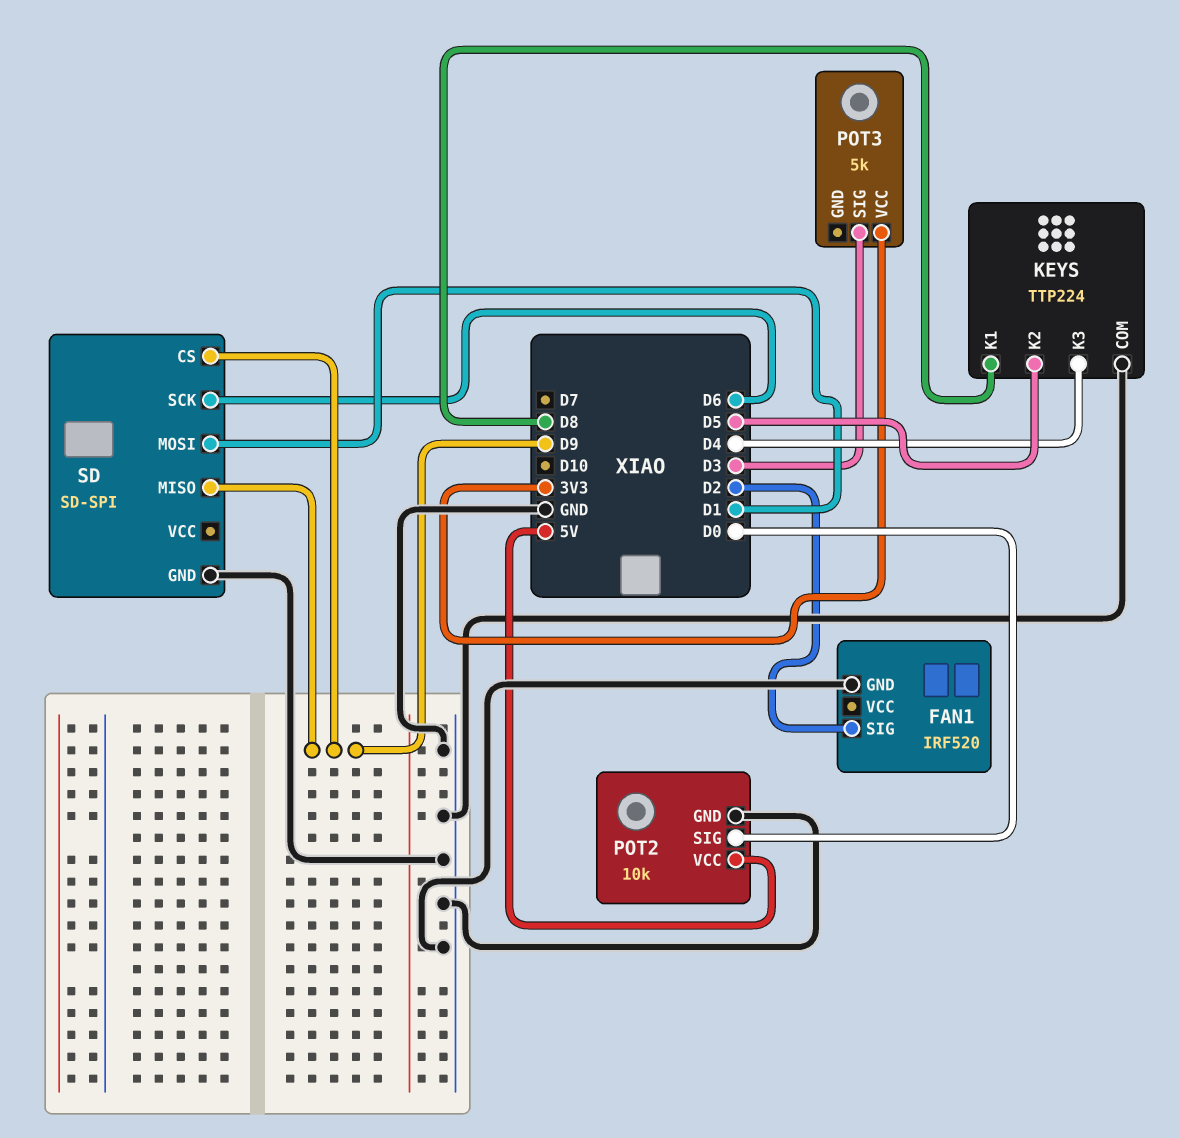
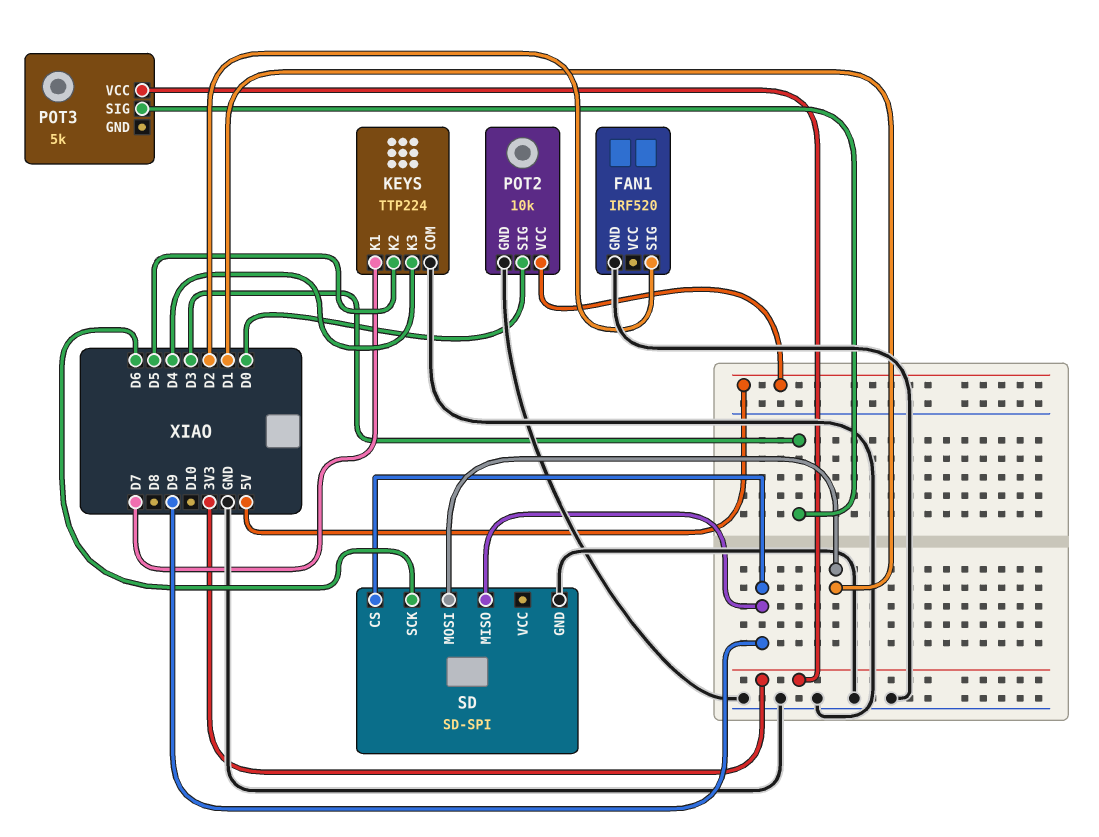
KEYS pin K1: D8 -> D7

